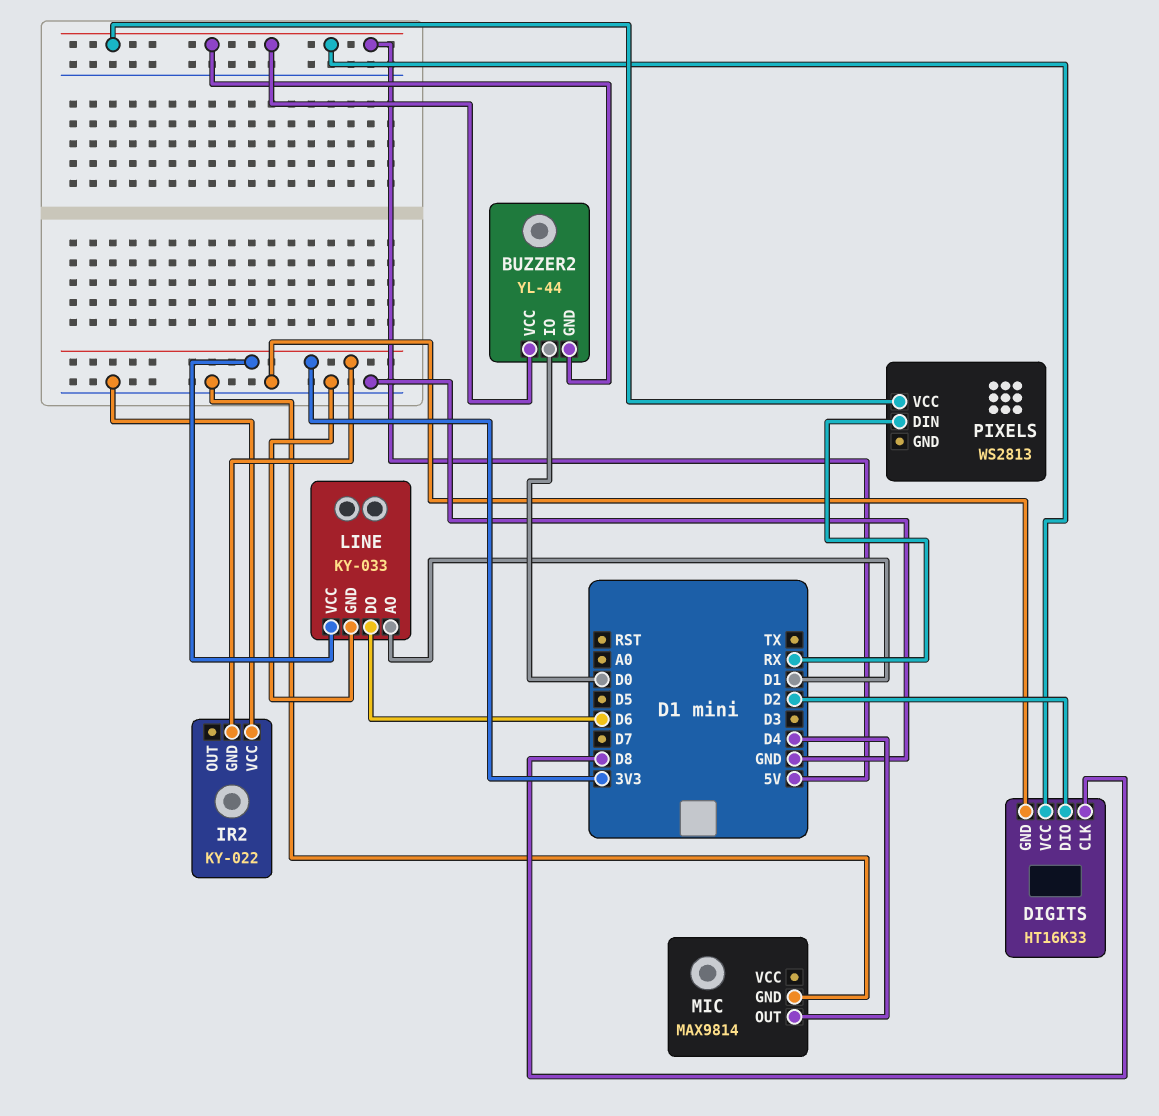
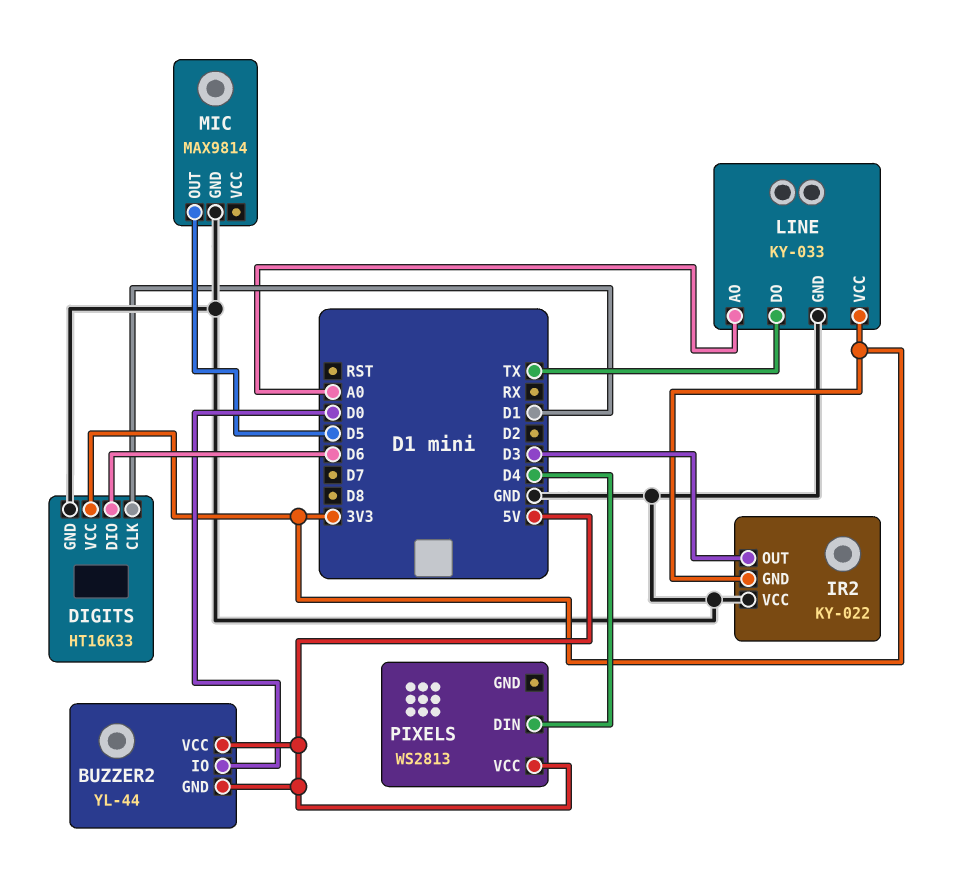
DIGITS pin CLK: D8 -> D1
DIGITS pin DIO: D2 -> D6
DIGITS pin VCC: 5V -> 3V3
IR2 pin OUT: none -> D3
LINE pin AO: D1 -> A0
LINE pin DO: D6 -> TX
MIC pin OUT: D4 -> D5
PIXELS pin DIN: RX -> D4

